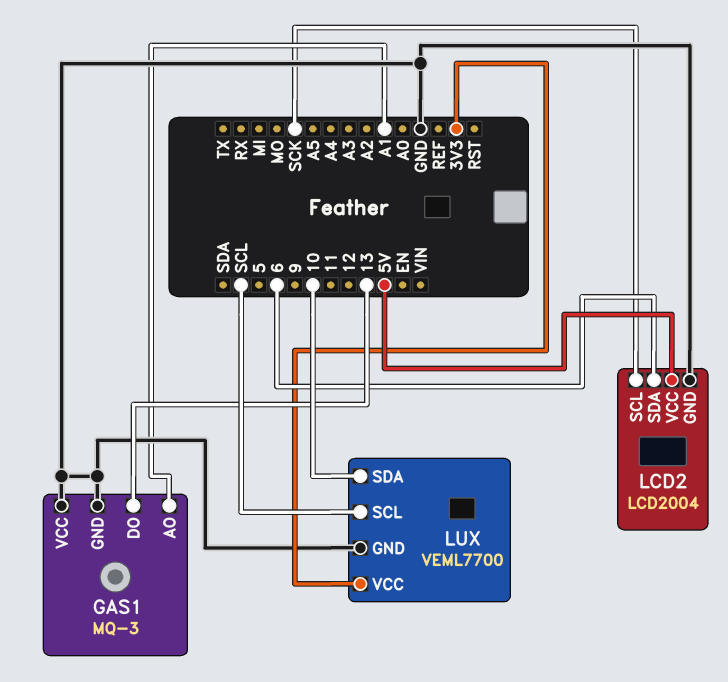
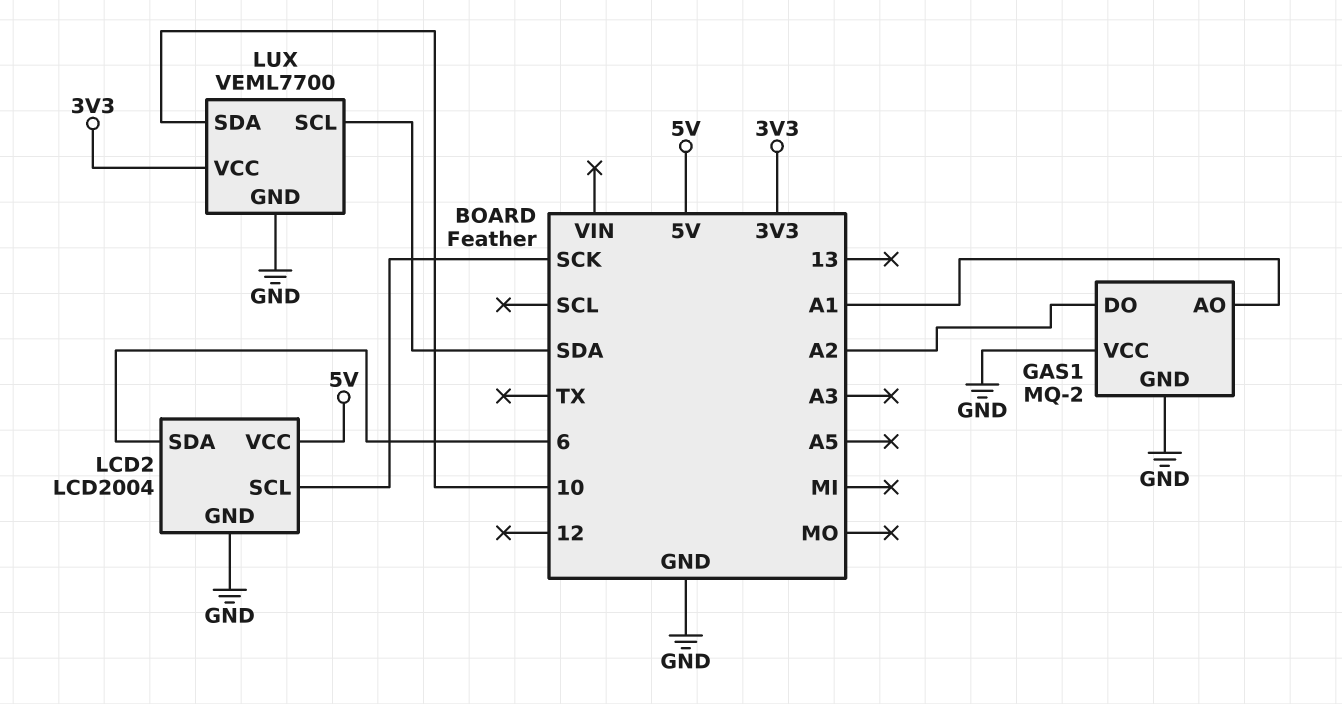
GAS1: MQ-3 -> MQ-2
GAS1 pin DO: 13 -> A2
LUX pin SCL: SCL -> SDA

